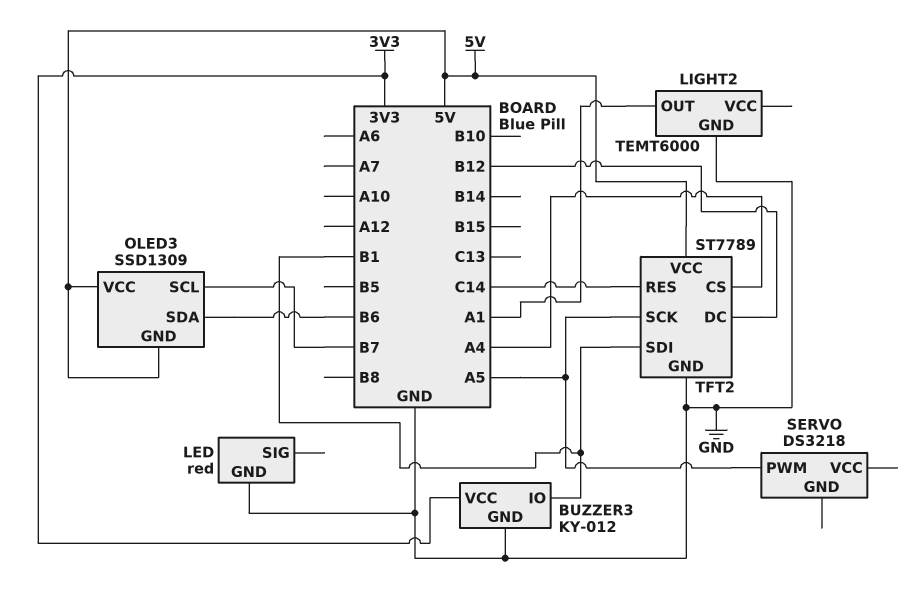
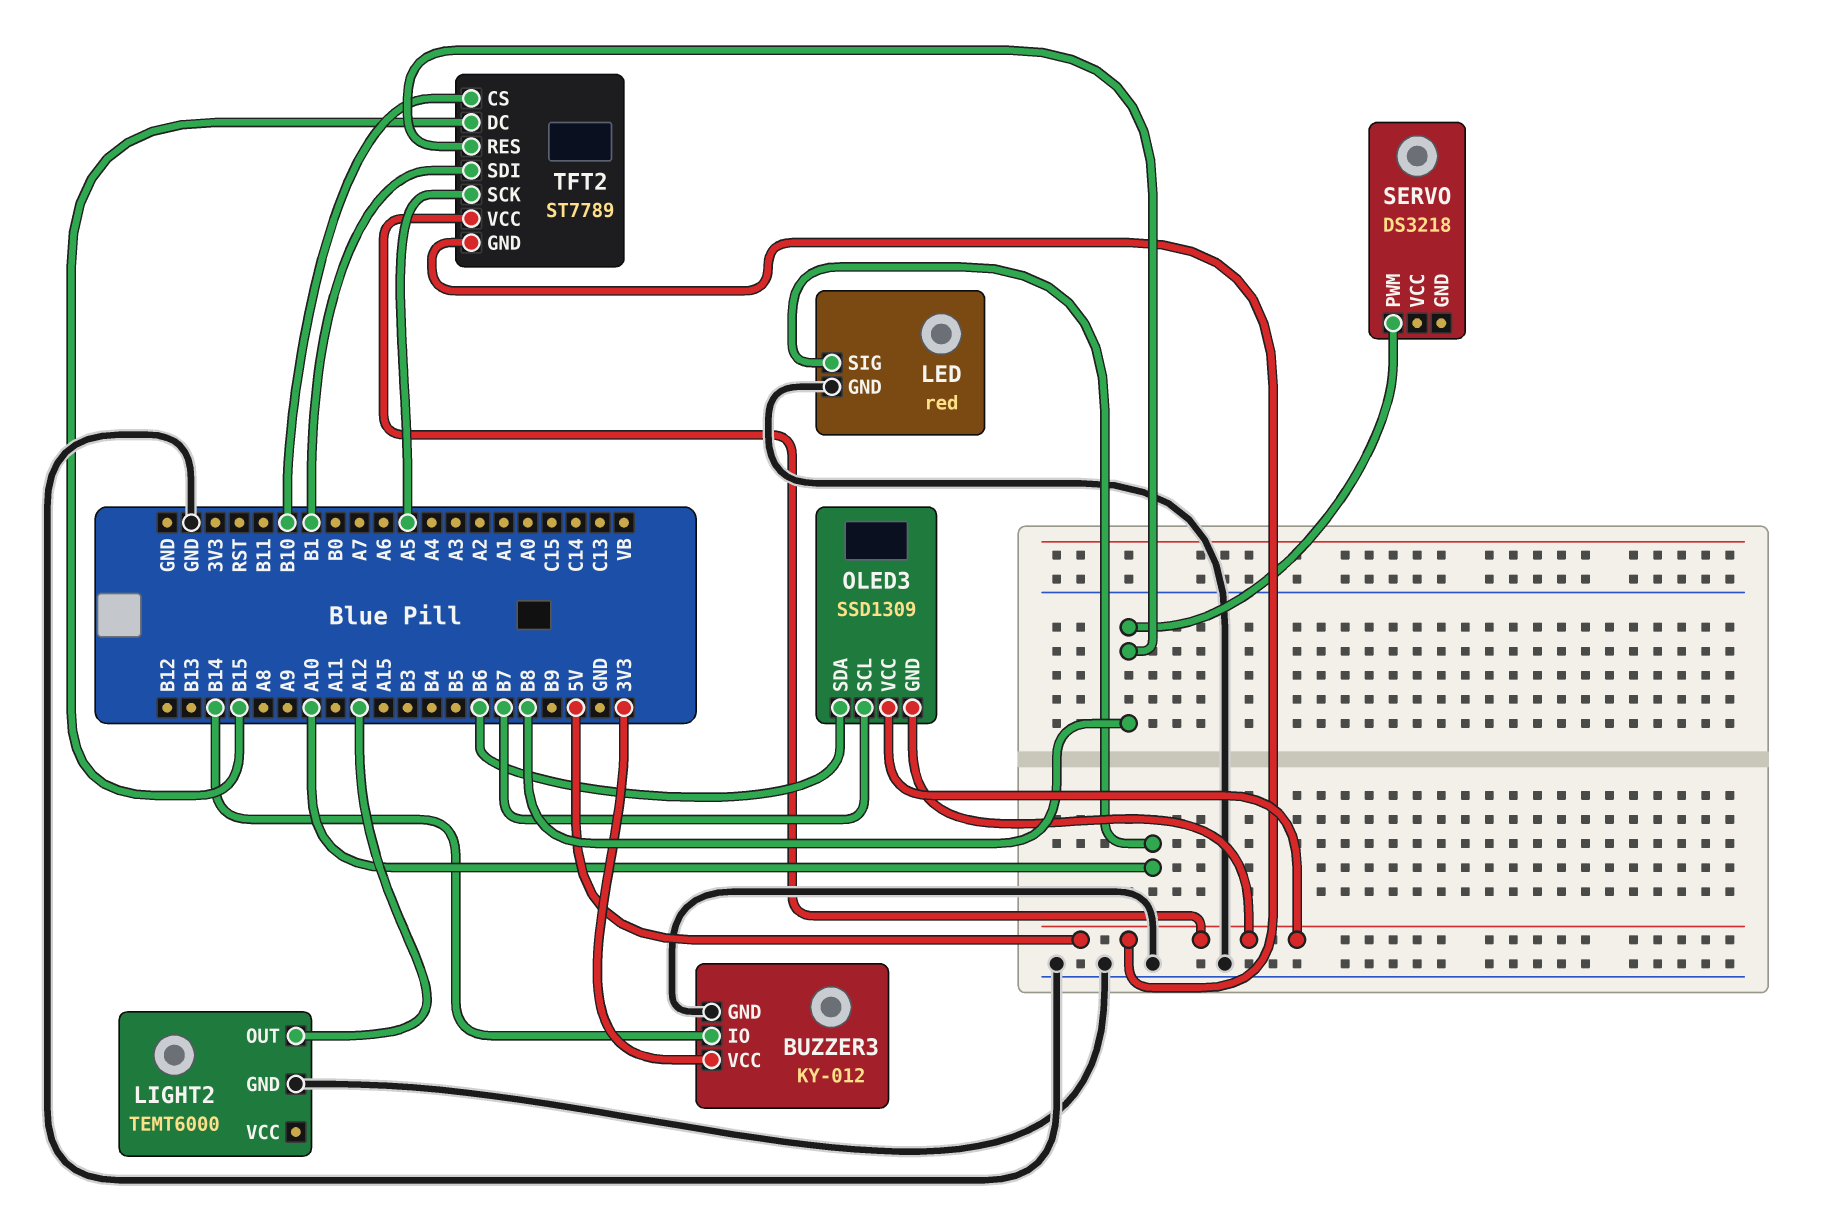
BUZZER3 pin IO: B1 -> B14
LED pin SIG: none -> A10
LIGHT2 pin OUT: A1 -> A12
SERVO pin PWM: A5 -> B8
TFT2 pin CS: A4 -> B10
TFT2 pin DC: B12 -> B15
TFT2 pin GND: GND -> 5V
TFT2 pin RES: C14 -> B8

